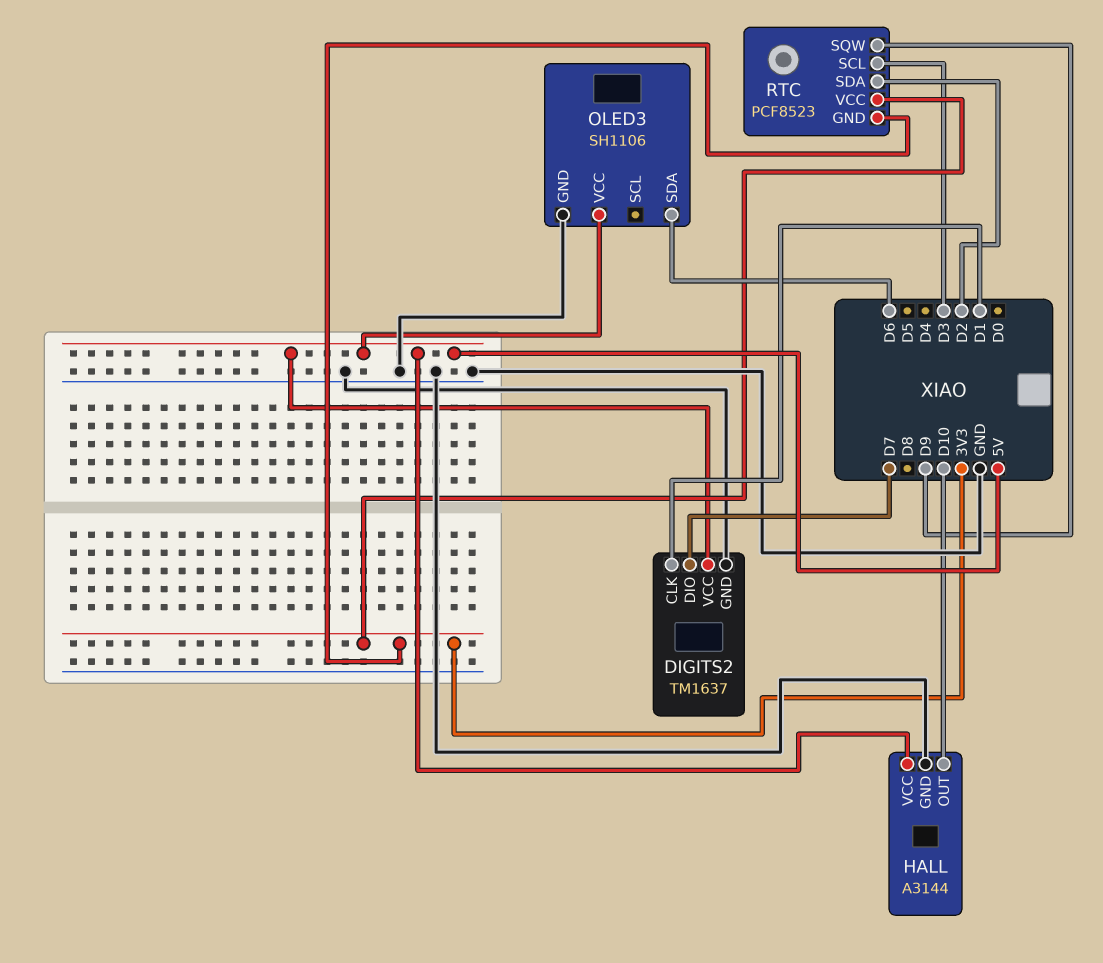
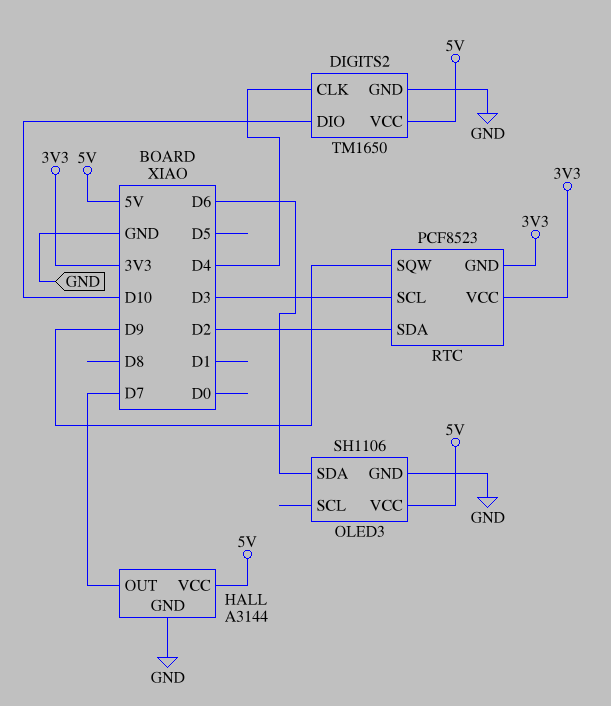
DIGITS2: TM1637 -> TM1650
DIGITS2 pin CLK: D1 -> D4
DIGITS2 pin DIO: D7 -> D10
HALL pin OUT: D10 -> D7

